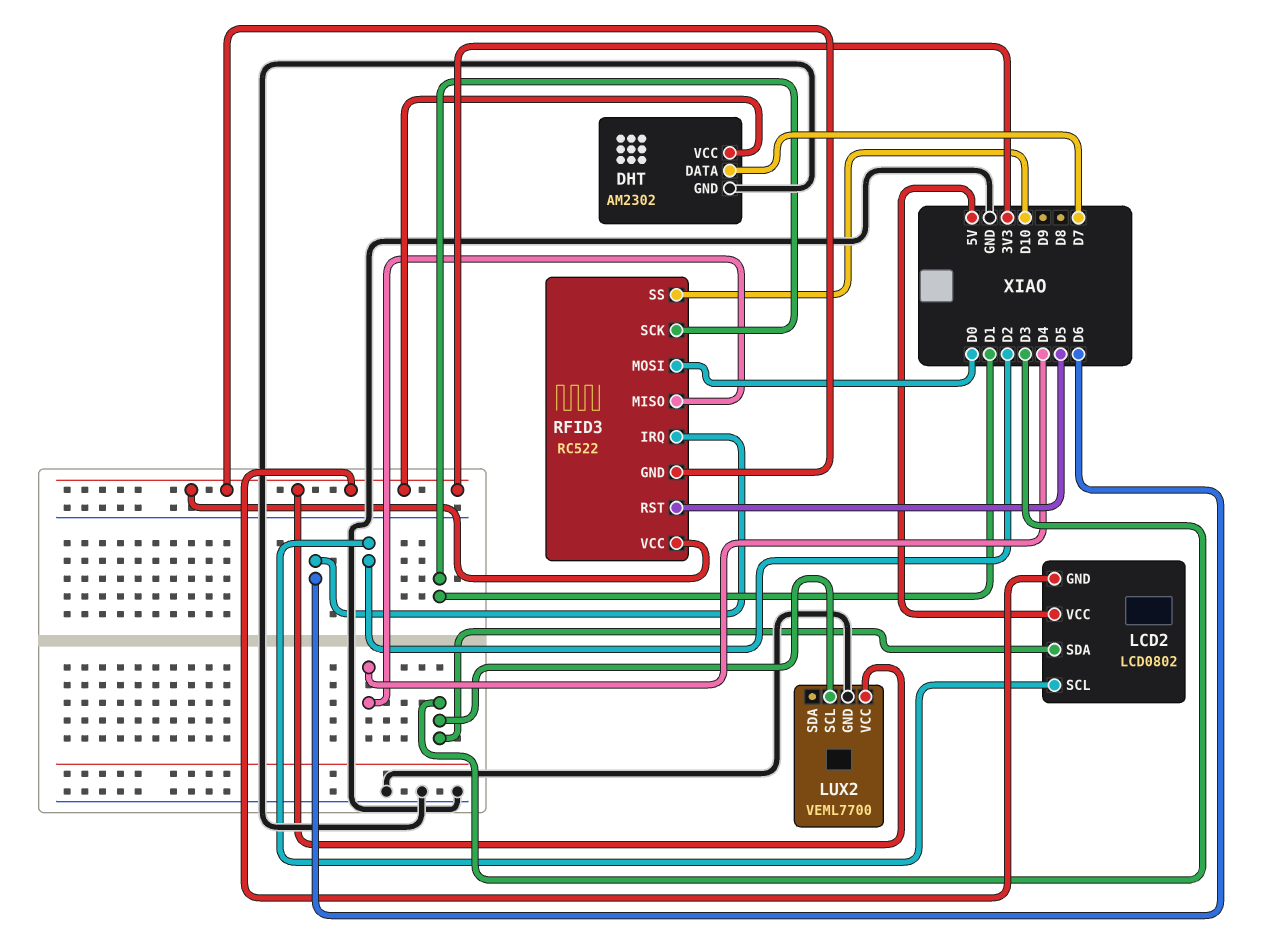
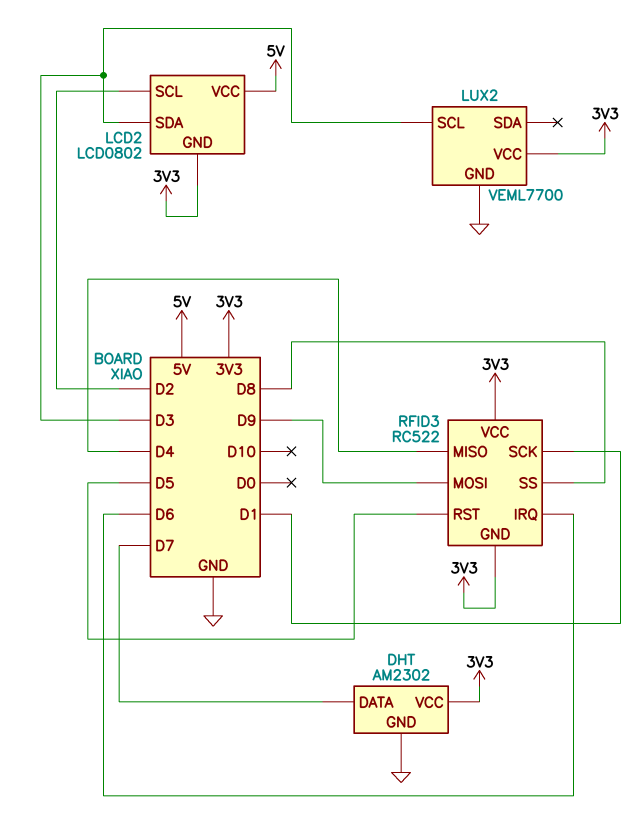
RFID3 pin MOSI: D0 -> D9
RFID3 pin SS: D10 -> D8

